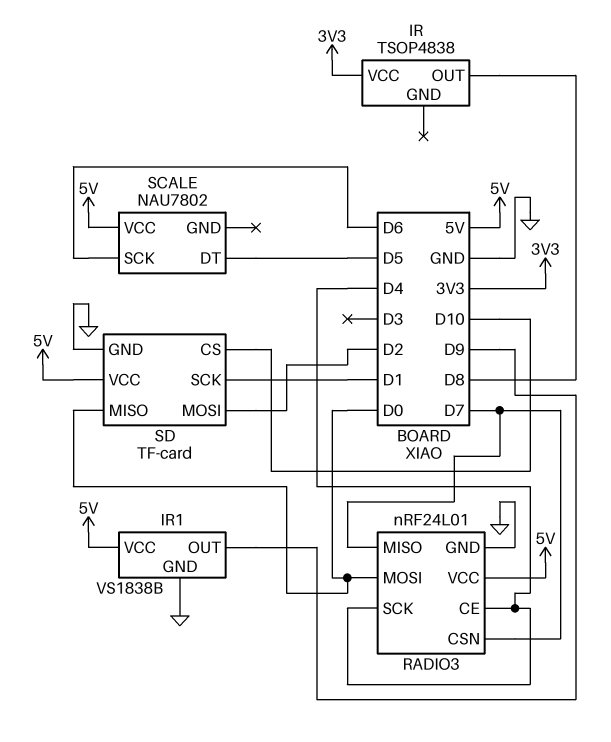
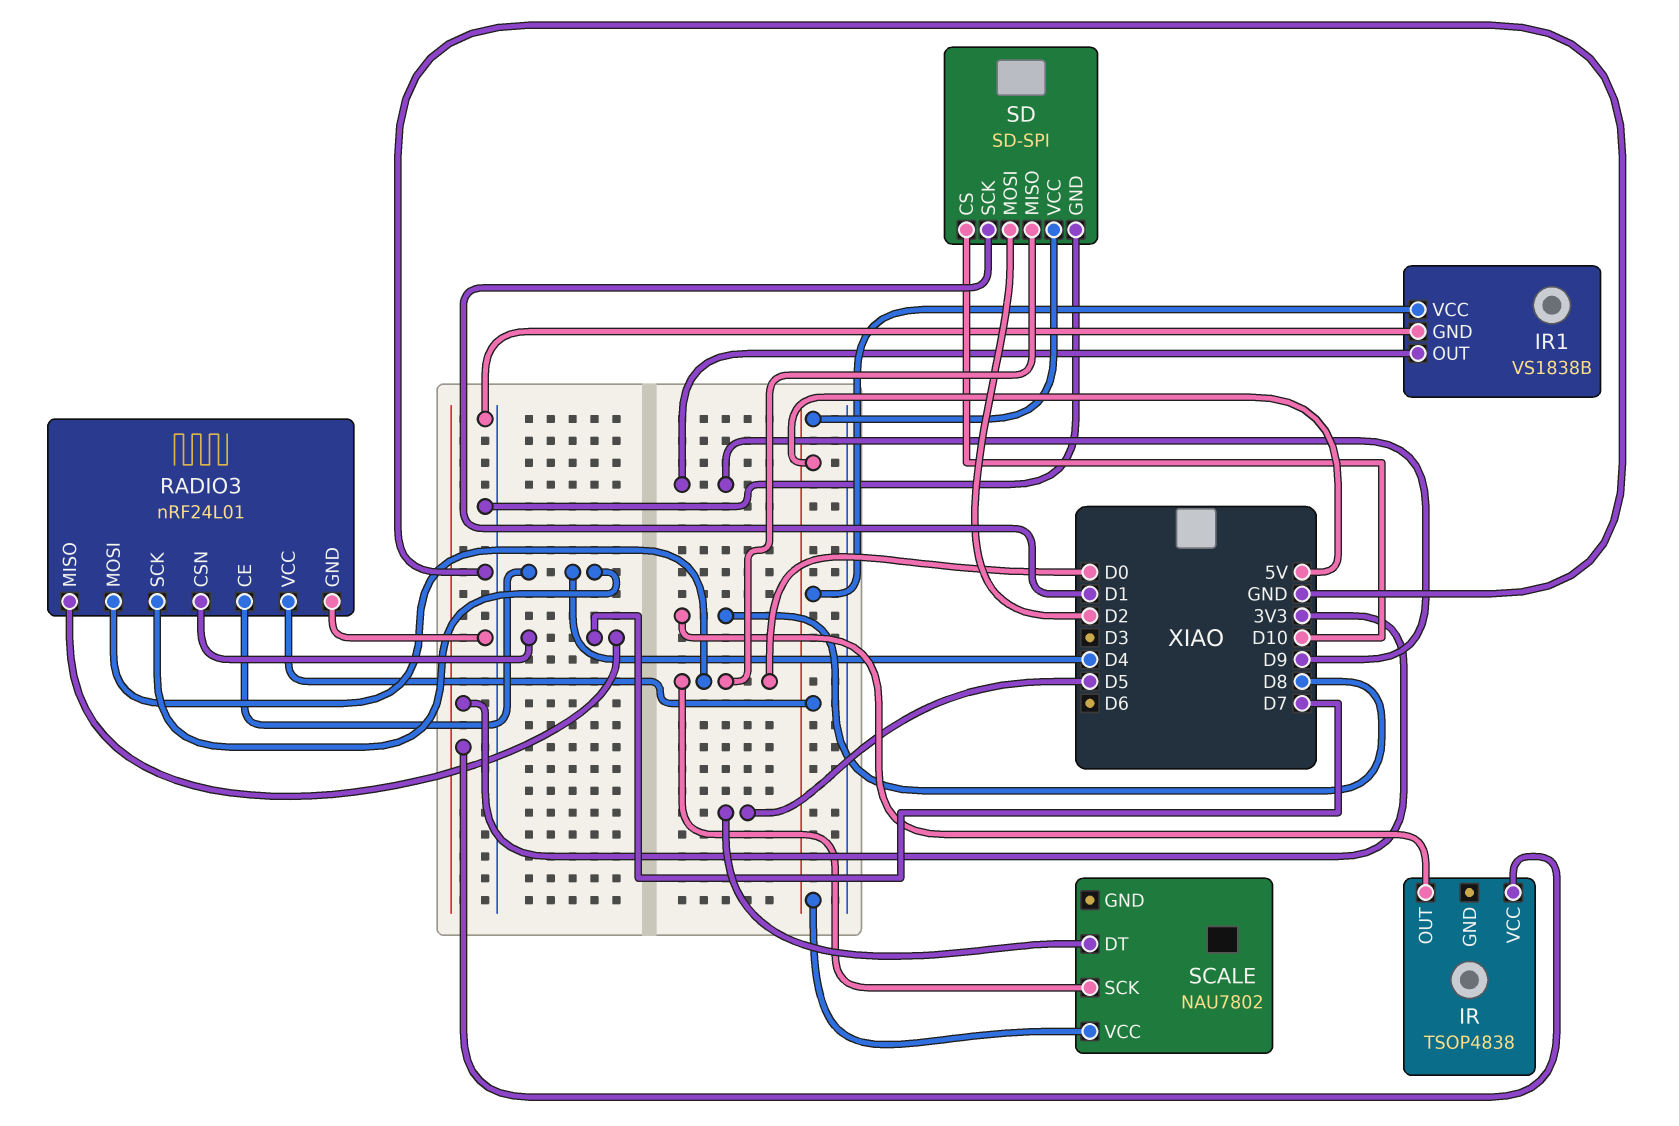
SCALE pin SCK: D6 -> D0
SD: TF-card -> SD-SPI

